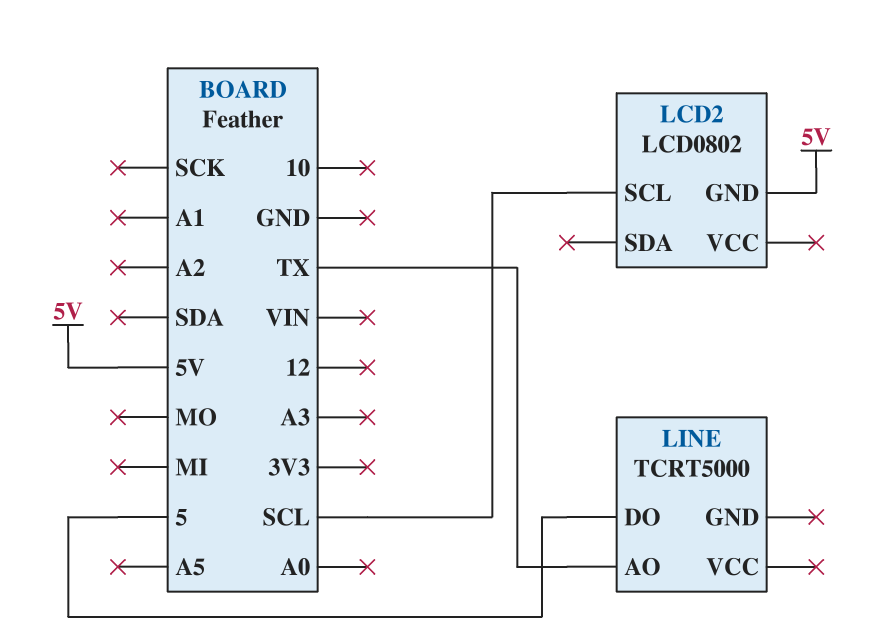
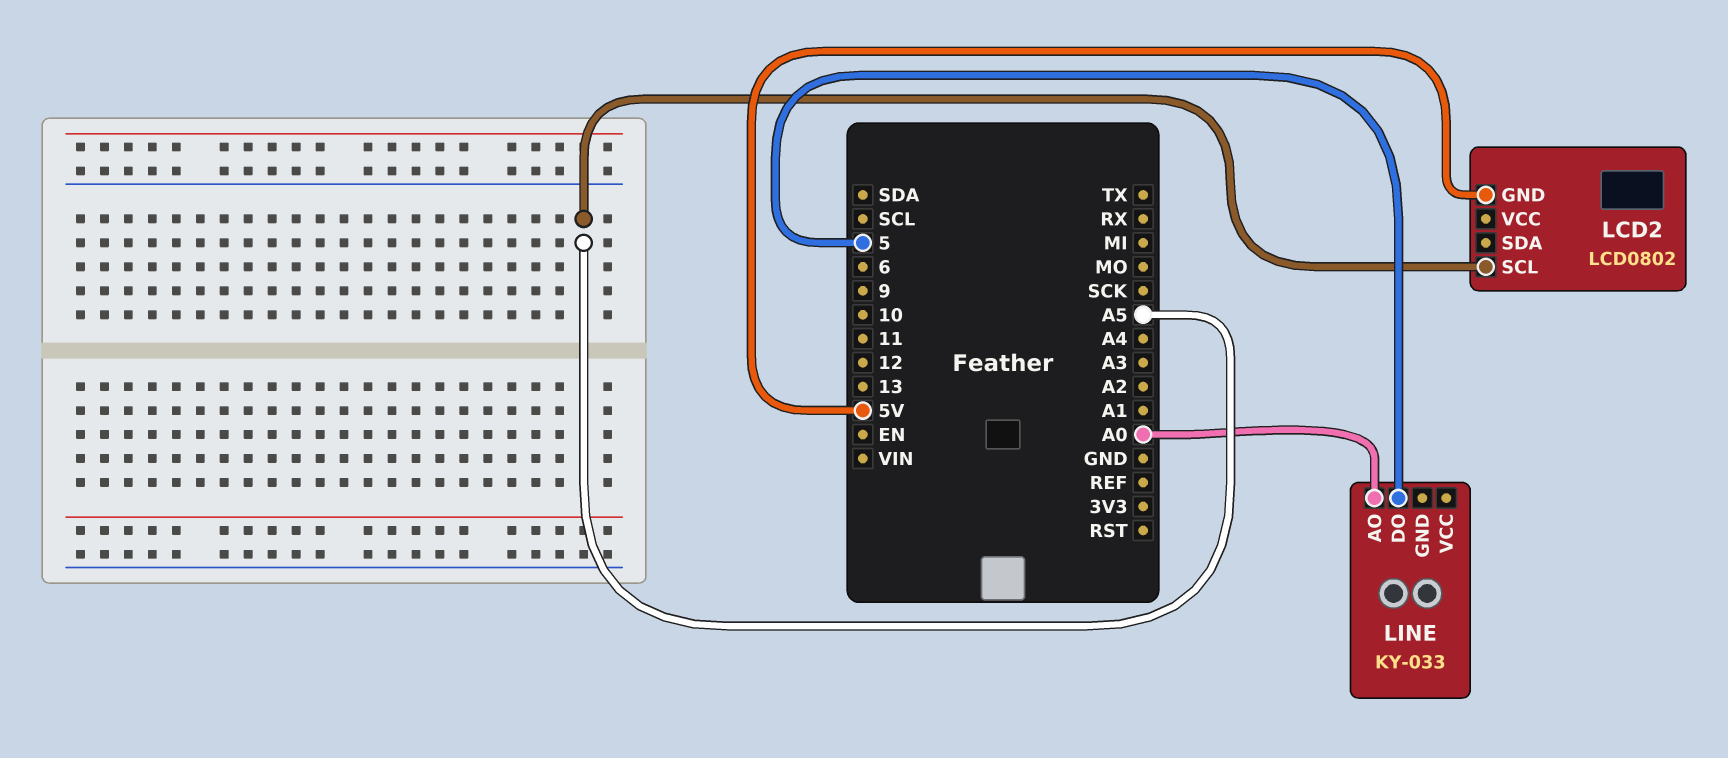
LCD2 pin SCL: SCL -> A5
LINE: TCRT5000 -> KY-033
LINE pin AO: TX -> A0

